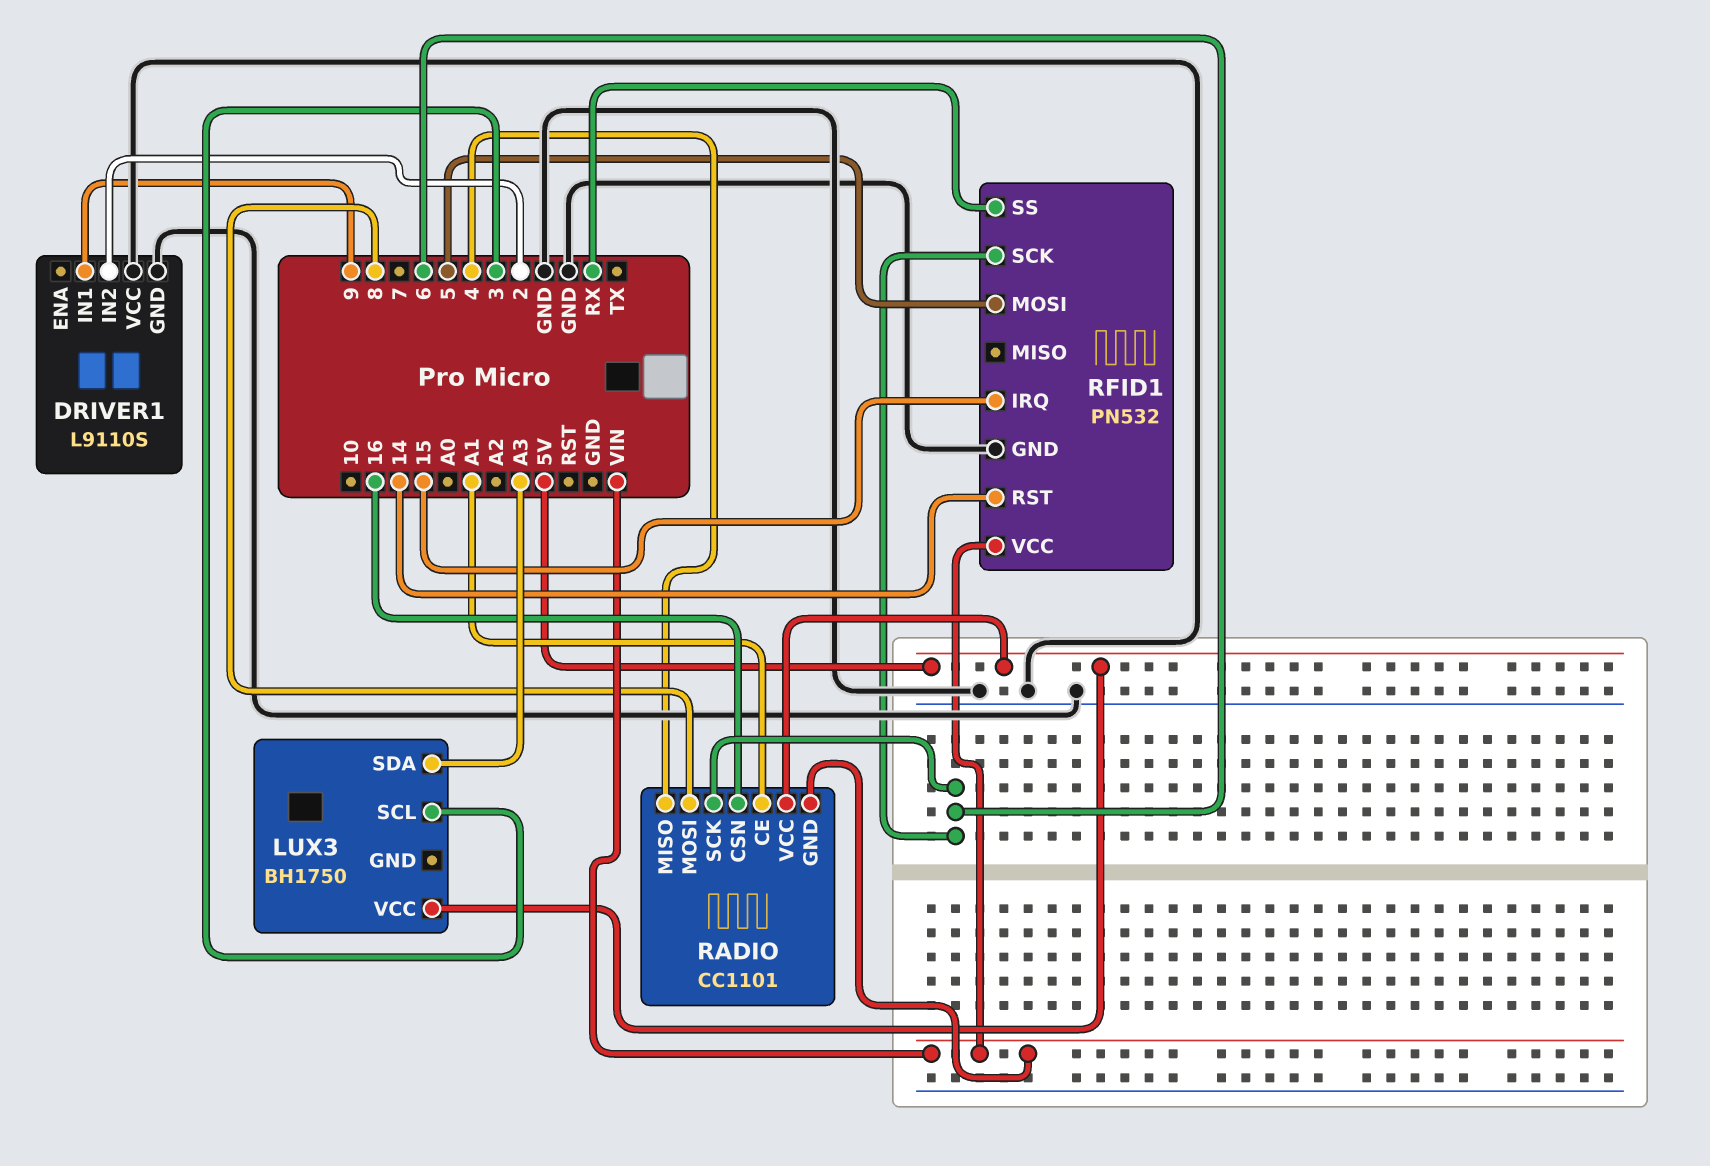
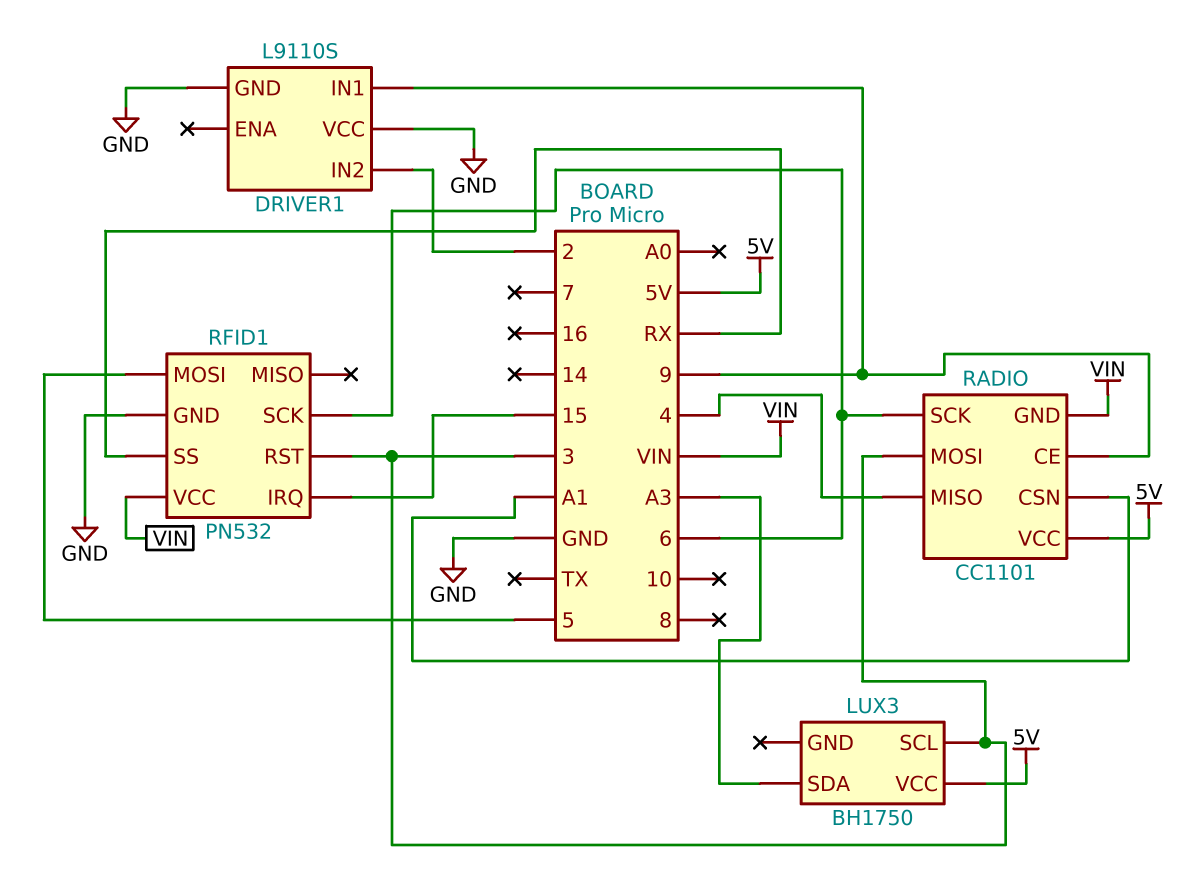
RADIO pin CE: A1 -> 9
RADIO pin CSN: 16 -> A1
RADIO pin MOSI: 8 -> 3
RFID1 pin RST: 14 -> 3

